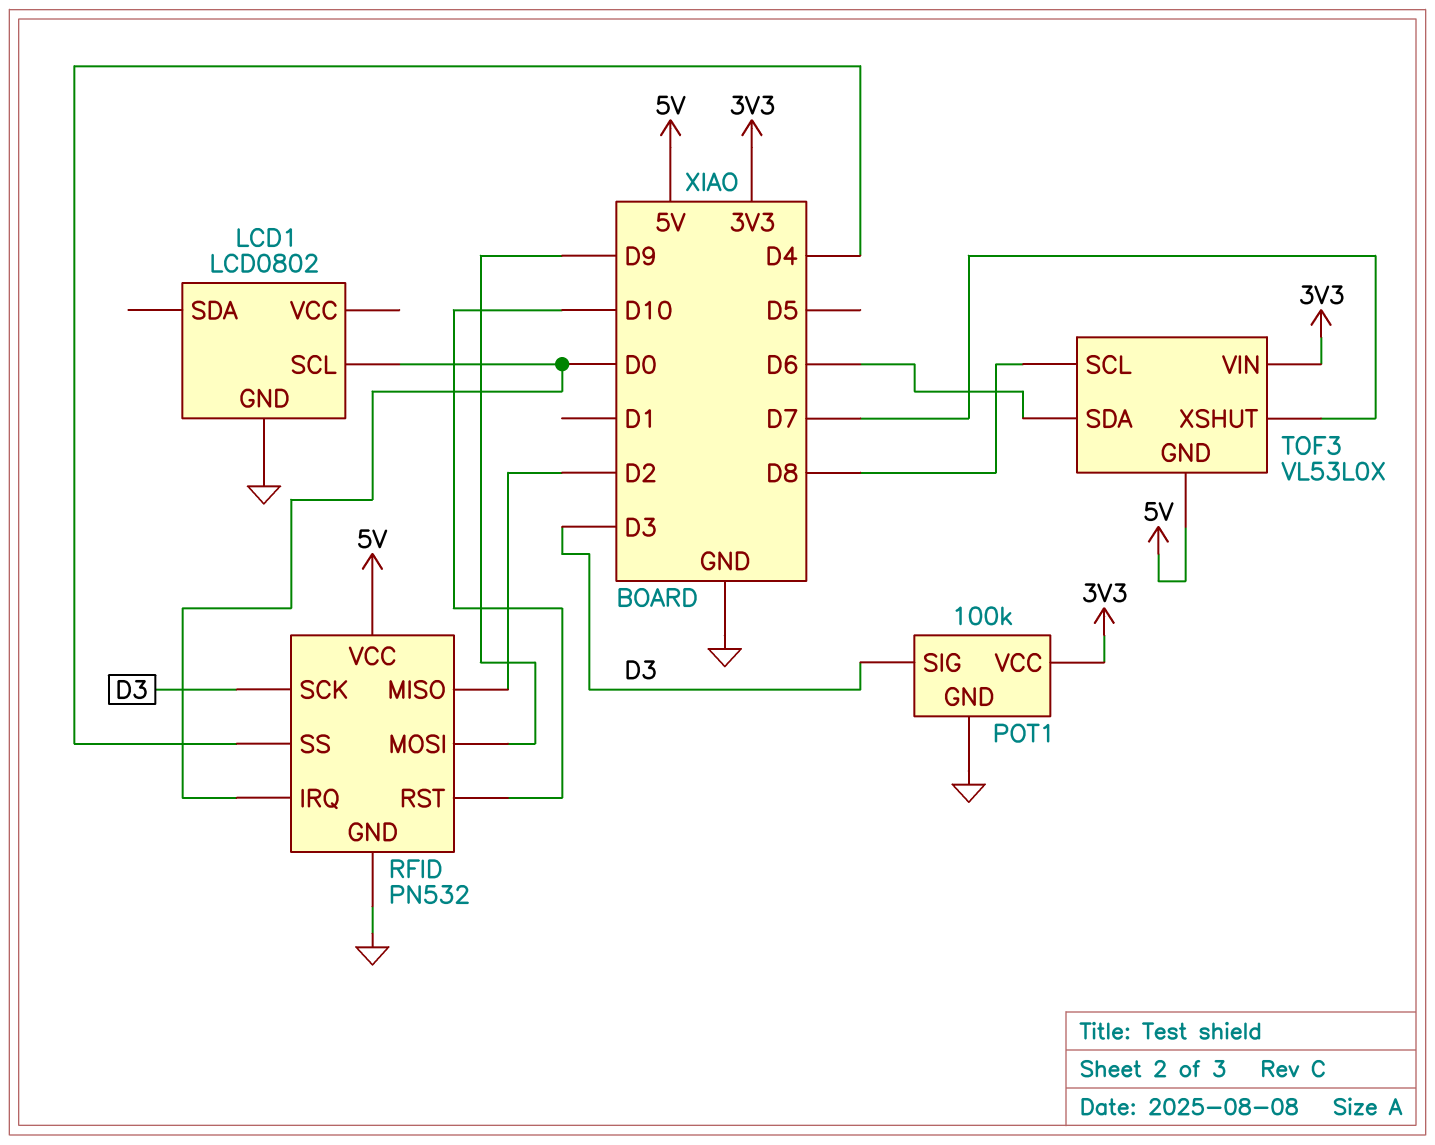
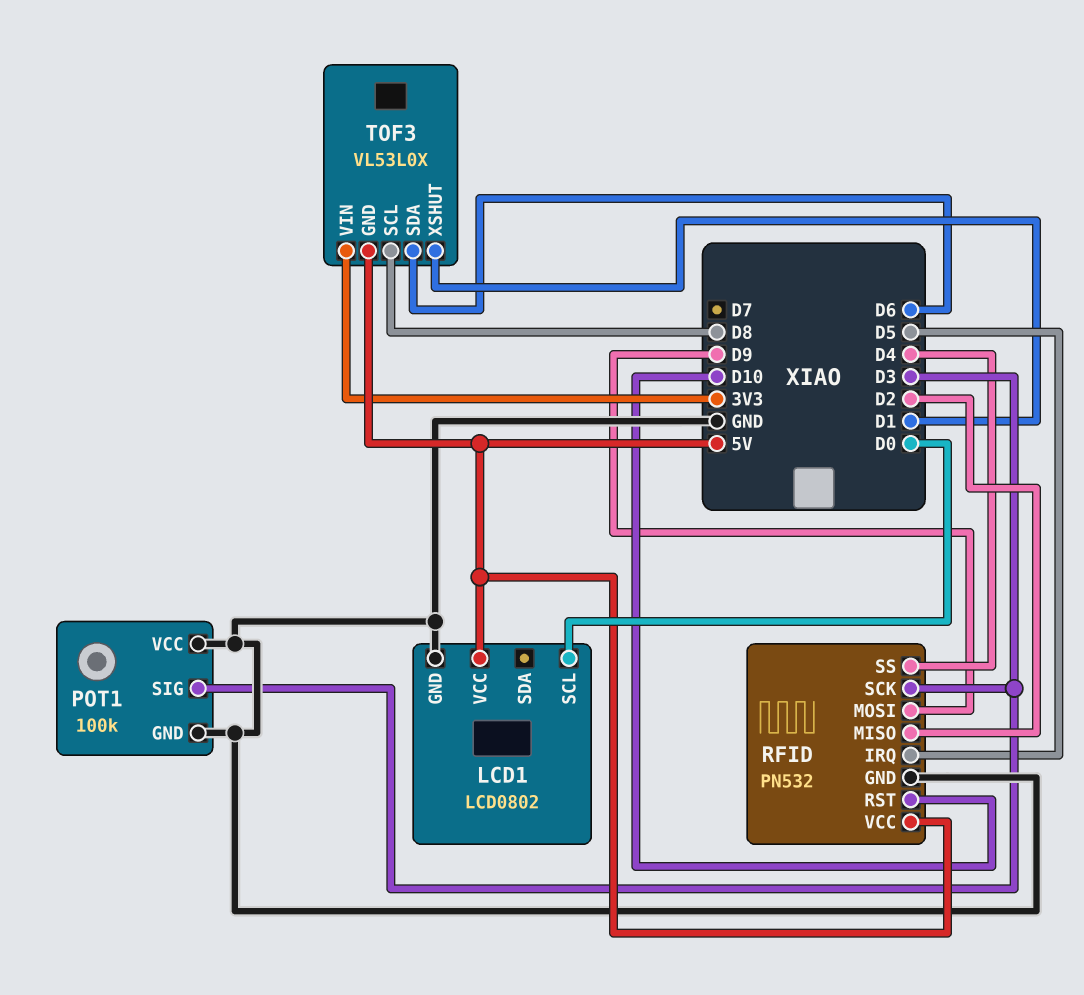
LCD1 pin VCC: none -> 5V
POT1 pin VCC: 3V3 -> GND
RFID pin IRQ: D0 -> D5
TOF3 pin XSHUT: D7 -> D1

